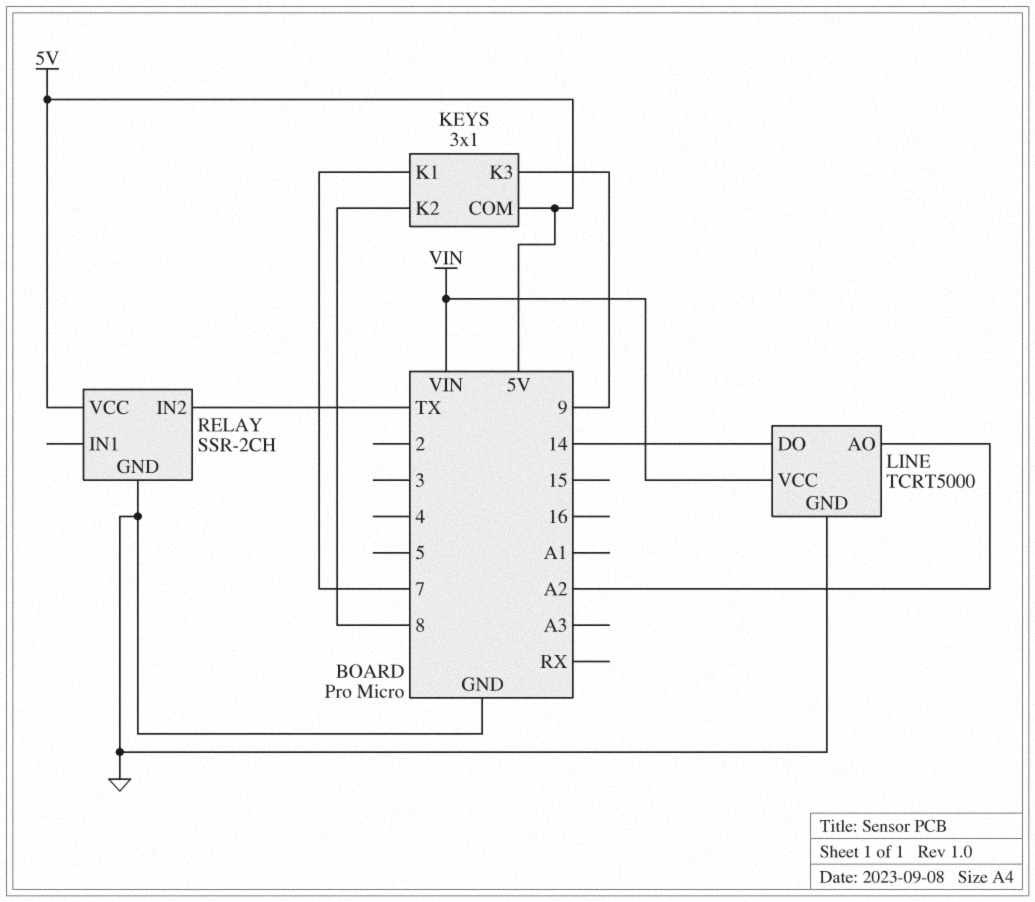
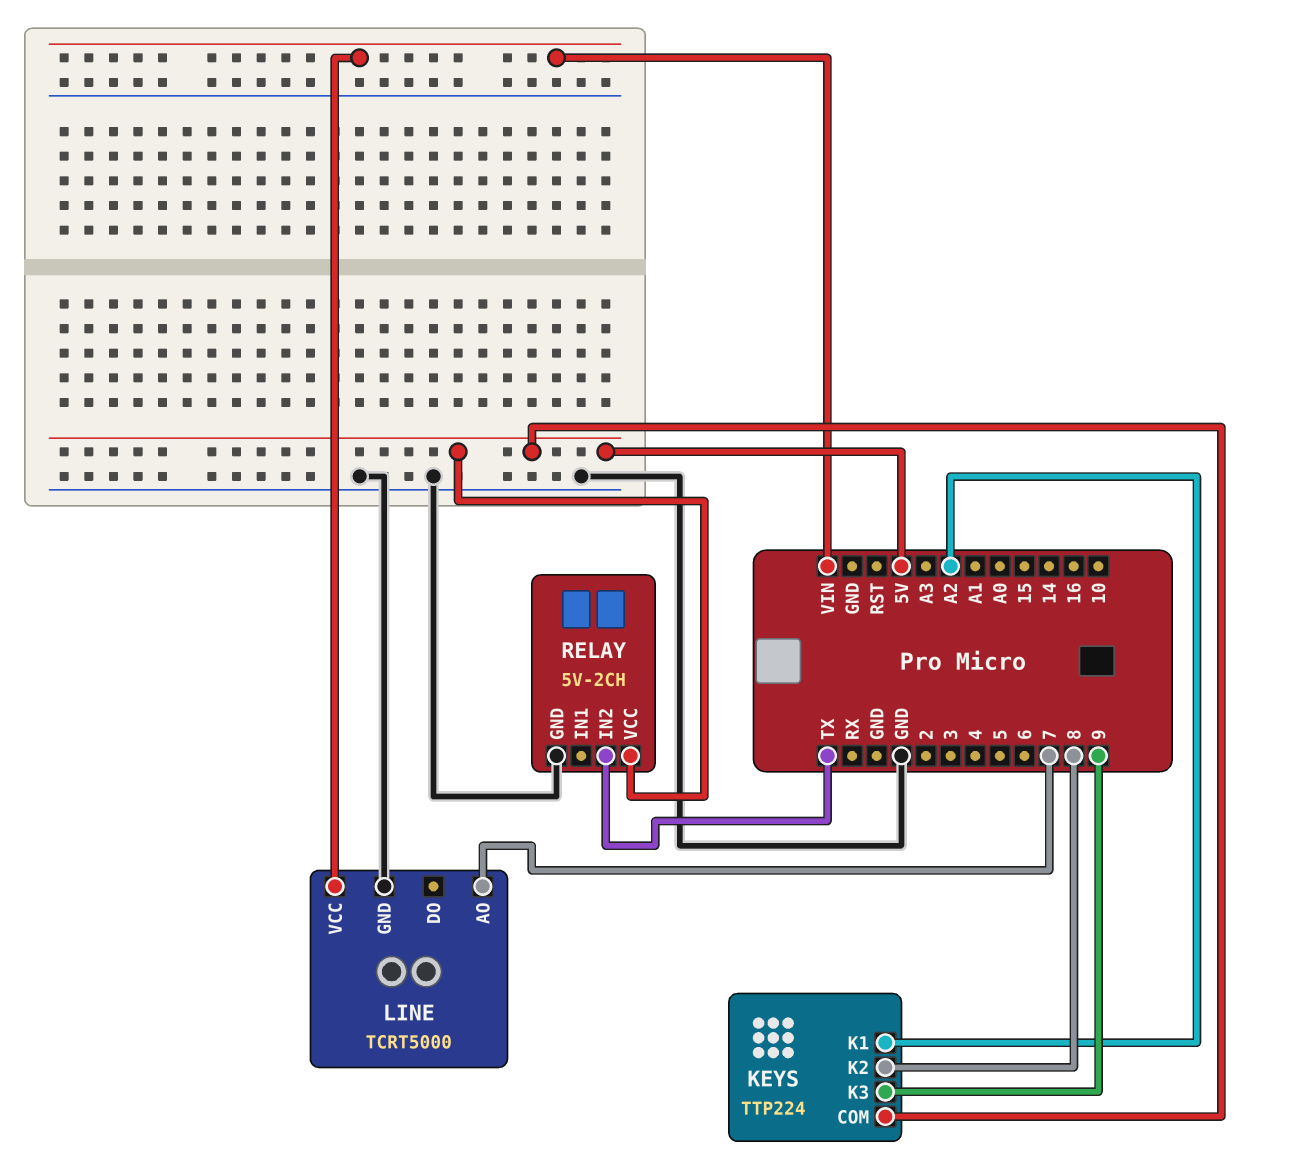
KEYS: 3x1 -> TTP224
KEYS pin K1: 7 -> A2
LINE pin AO: A2 -> 7
LINE pin DO: 14 -> none
RELAY: SSR-2CH -> 5V-2CH

